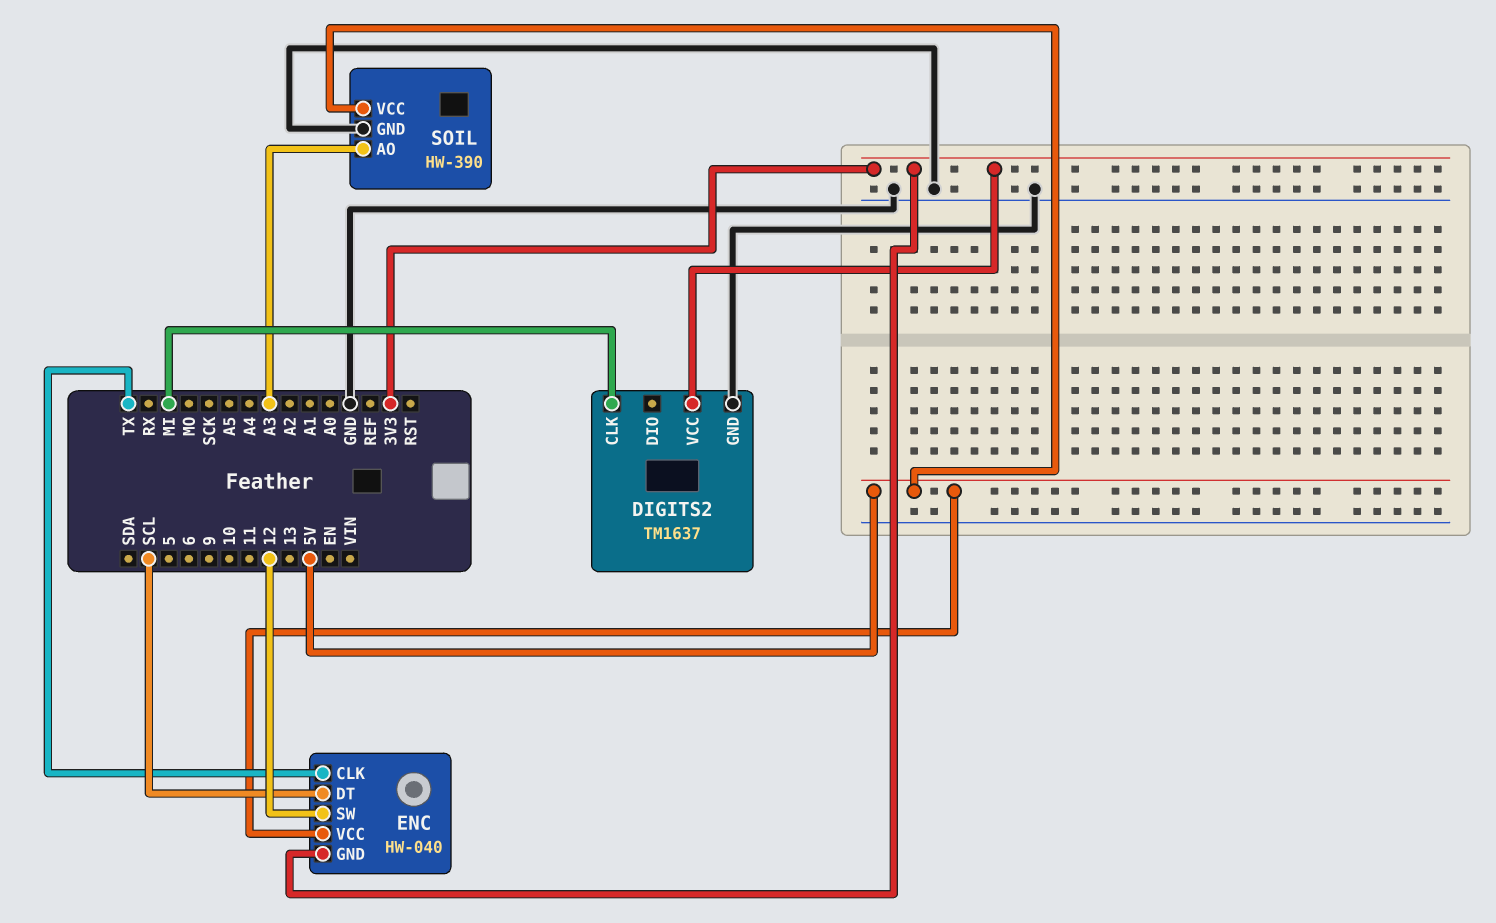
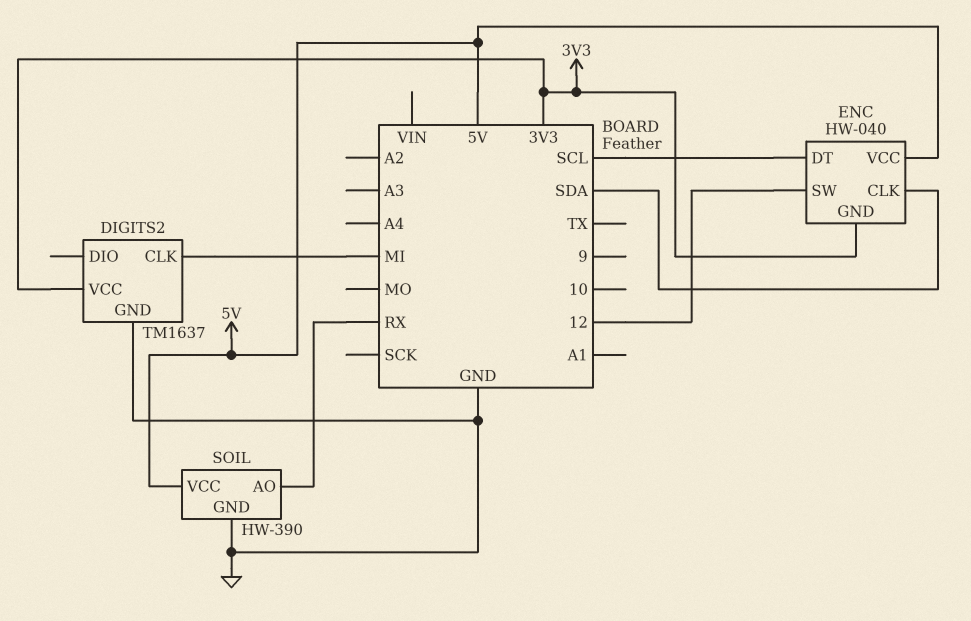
ENC pin CLK: TX -> SDA
SOIL pin AO: A3 -> RX

